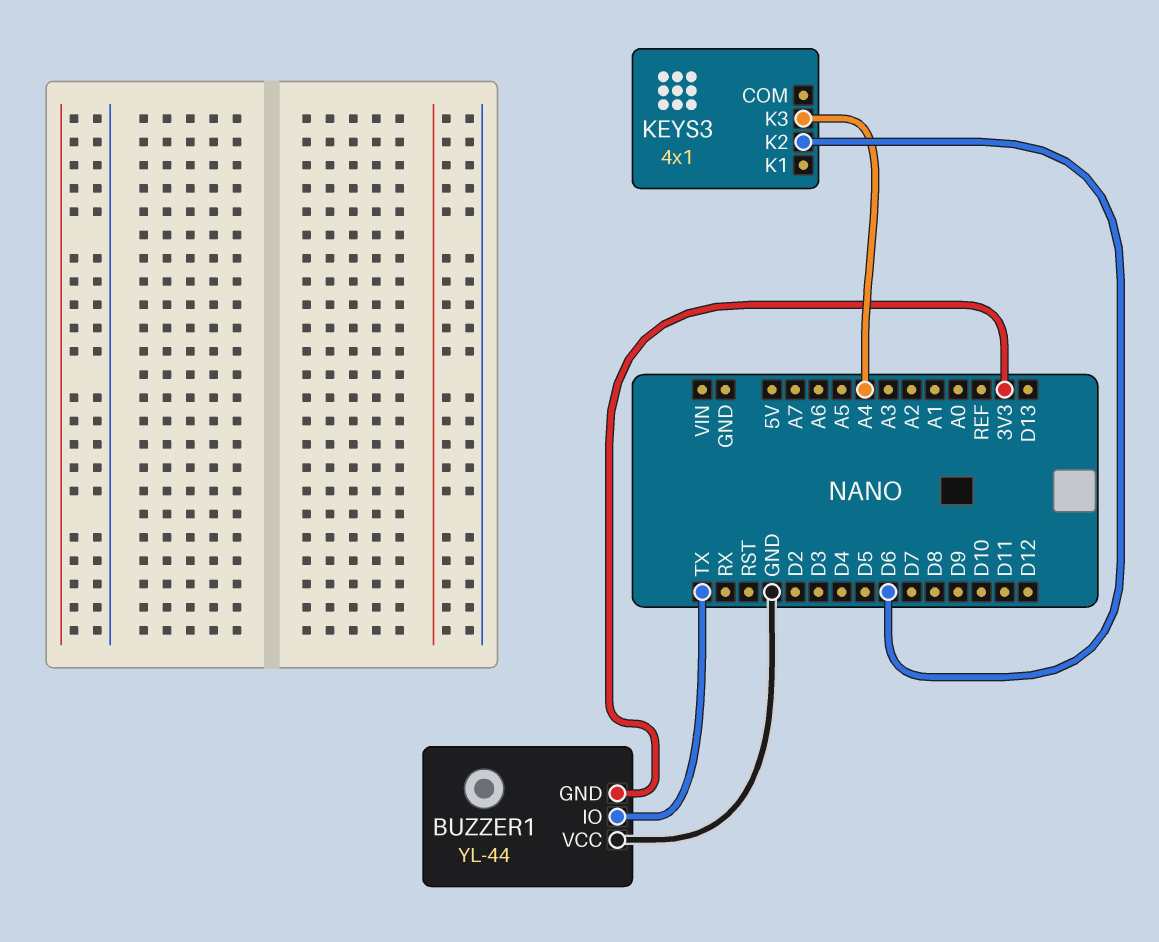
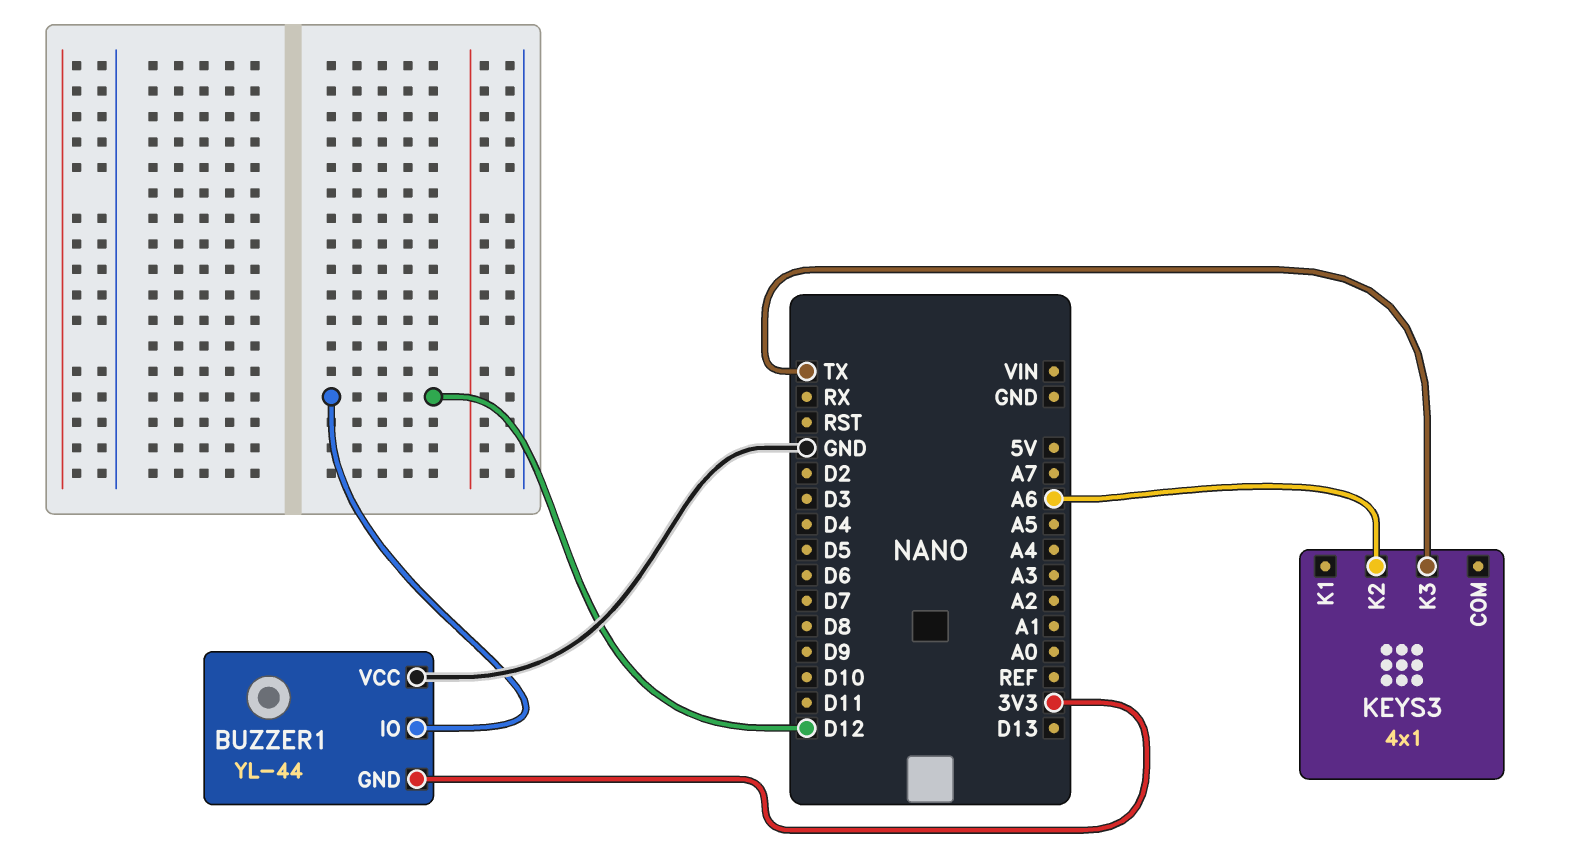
BUZZER1 pin IO: TX -> D12
KEYS3 pin K2: D6 -> A6
KEYS3 pin K3: A4 -> TX

